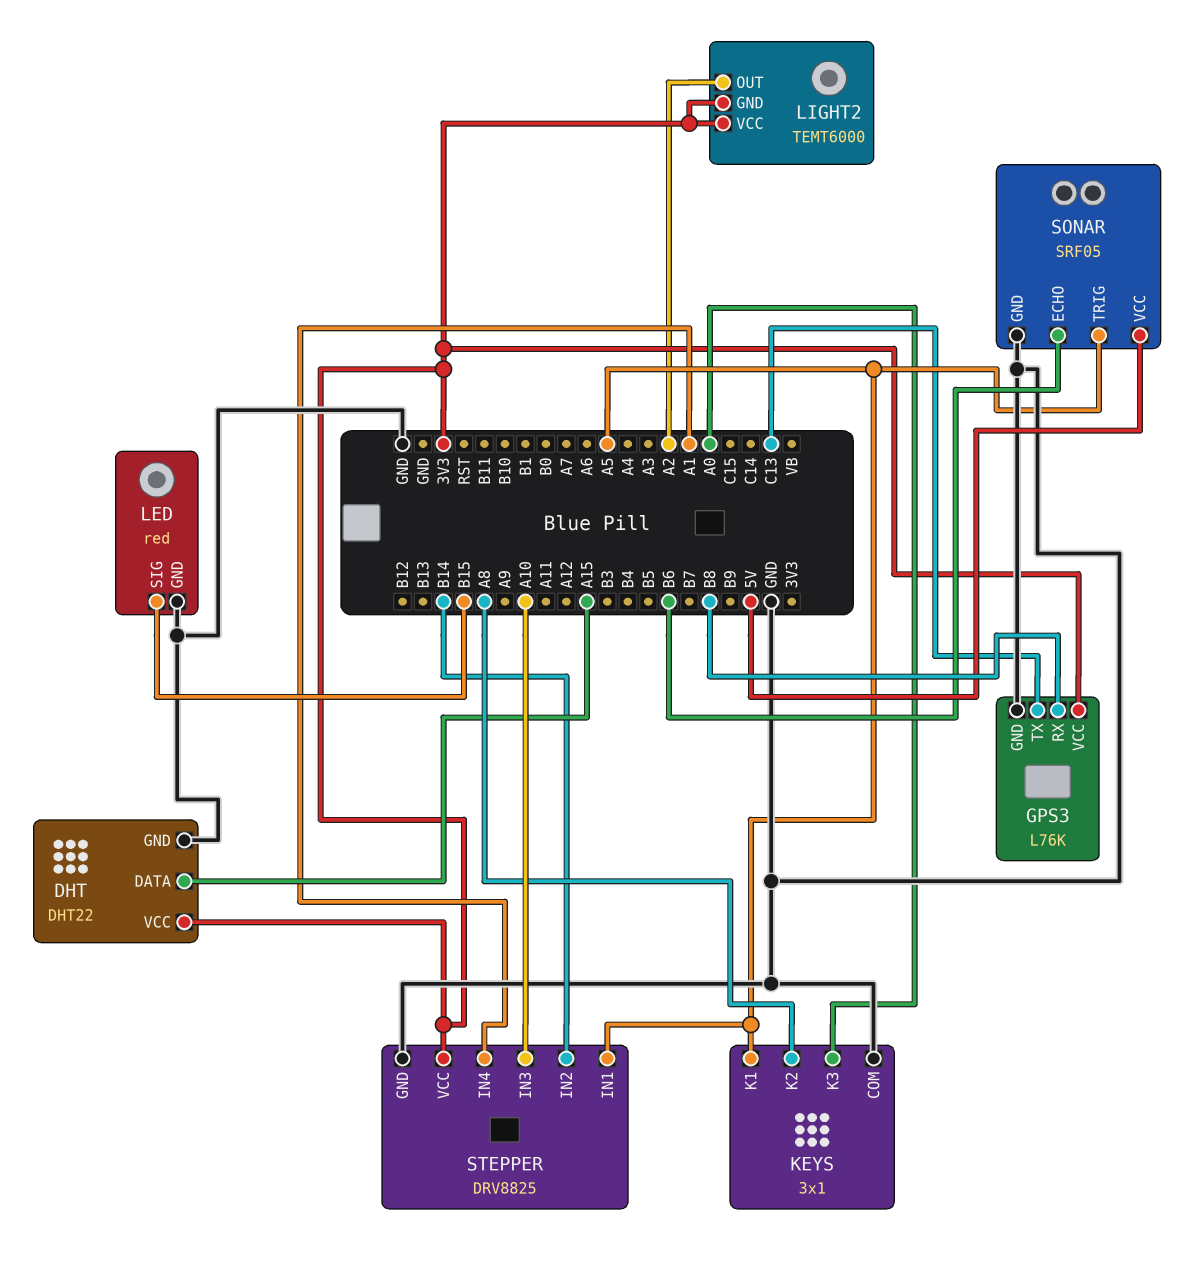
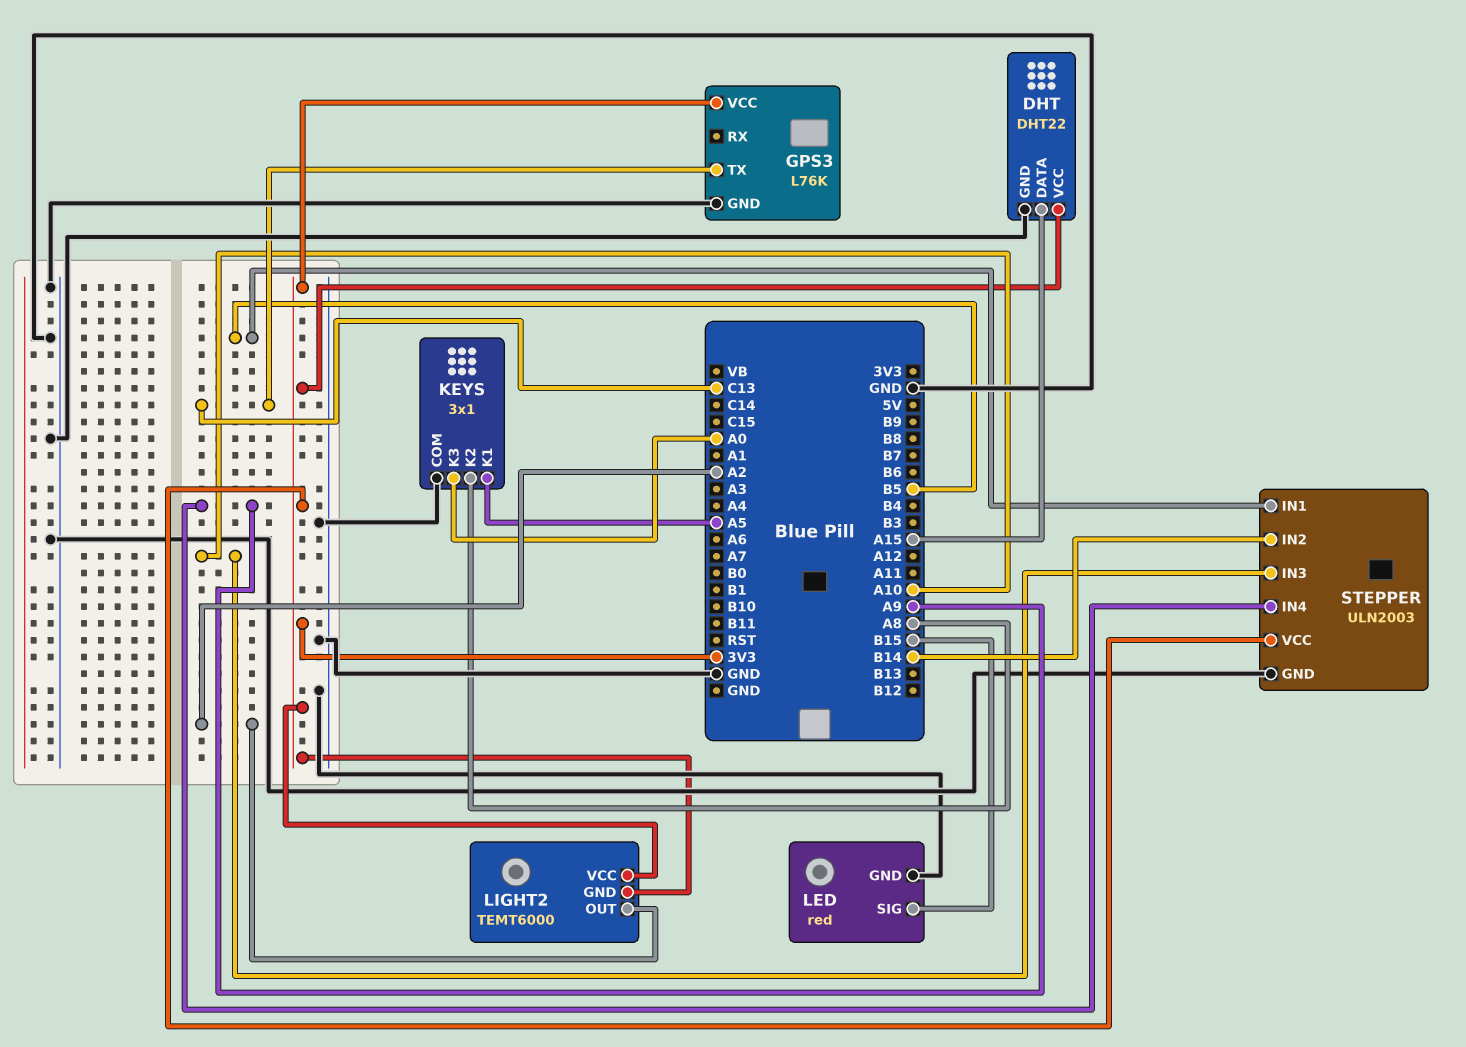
GPS3 pin RX: B8 -> none
SONAR: SRF05 -> none
SONAR pin ECHO: B6 -> none
SONAR pin GND: GND -> none
SONAR pin TRIG: A5 -> none
SONAR pin VCC: 5V -> none
STEPPER: DRV8825 -> ULN2003
STEPPER pin IN1: A5 -> B5
STEPPER pin IN4: A1 -> A9

